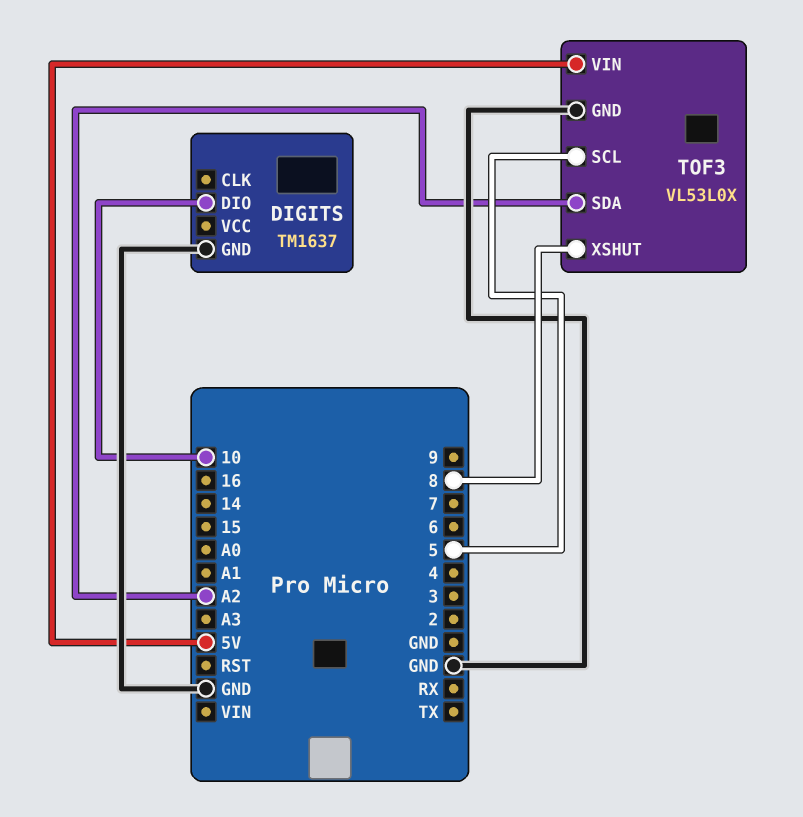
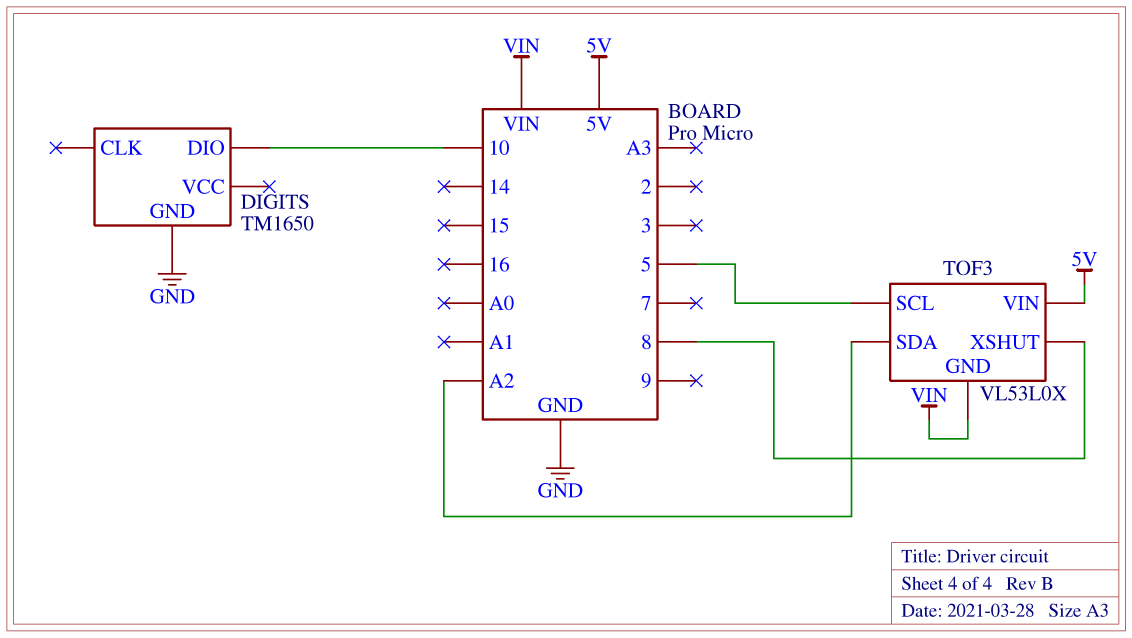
DIGITS: TM1637 -> TM1650
TOF3 pin GND: GND -> VIN

